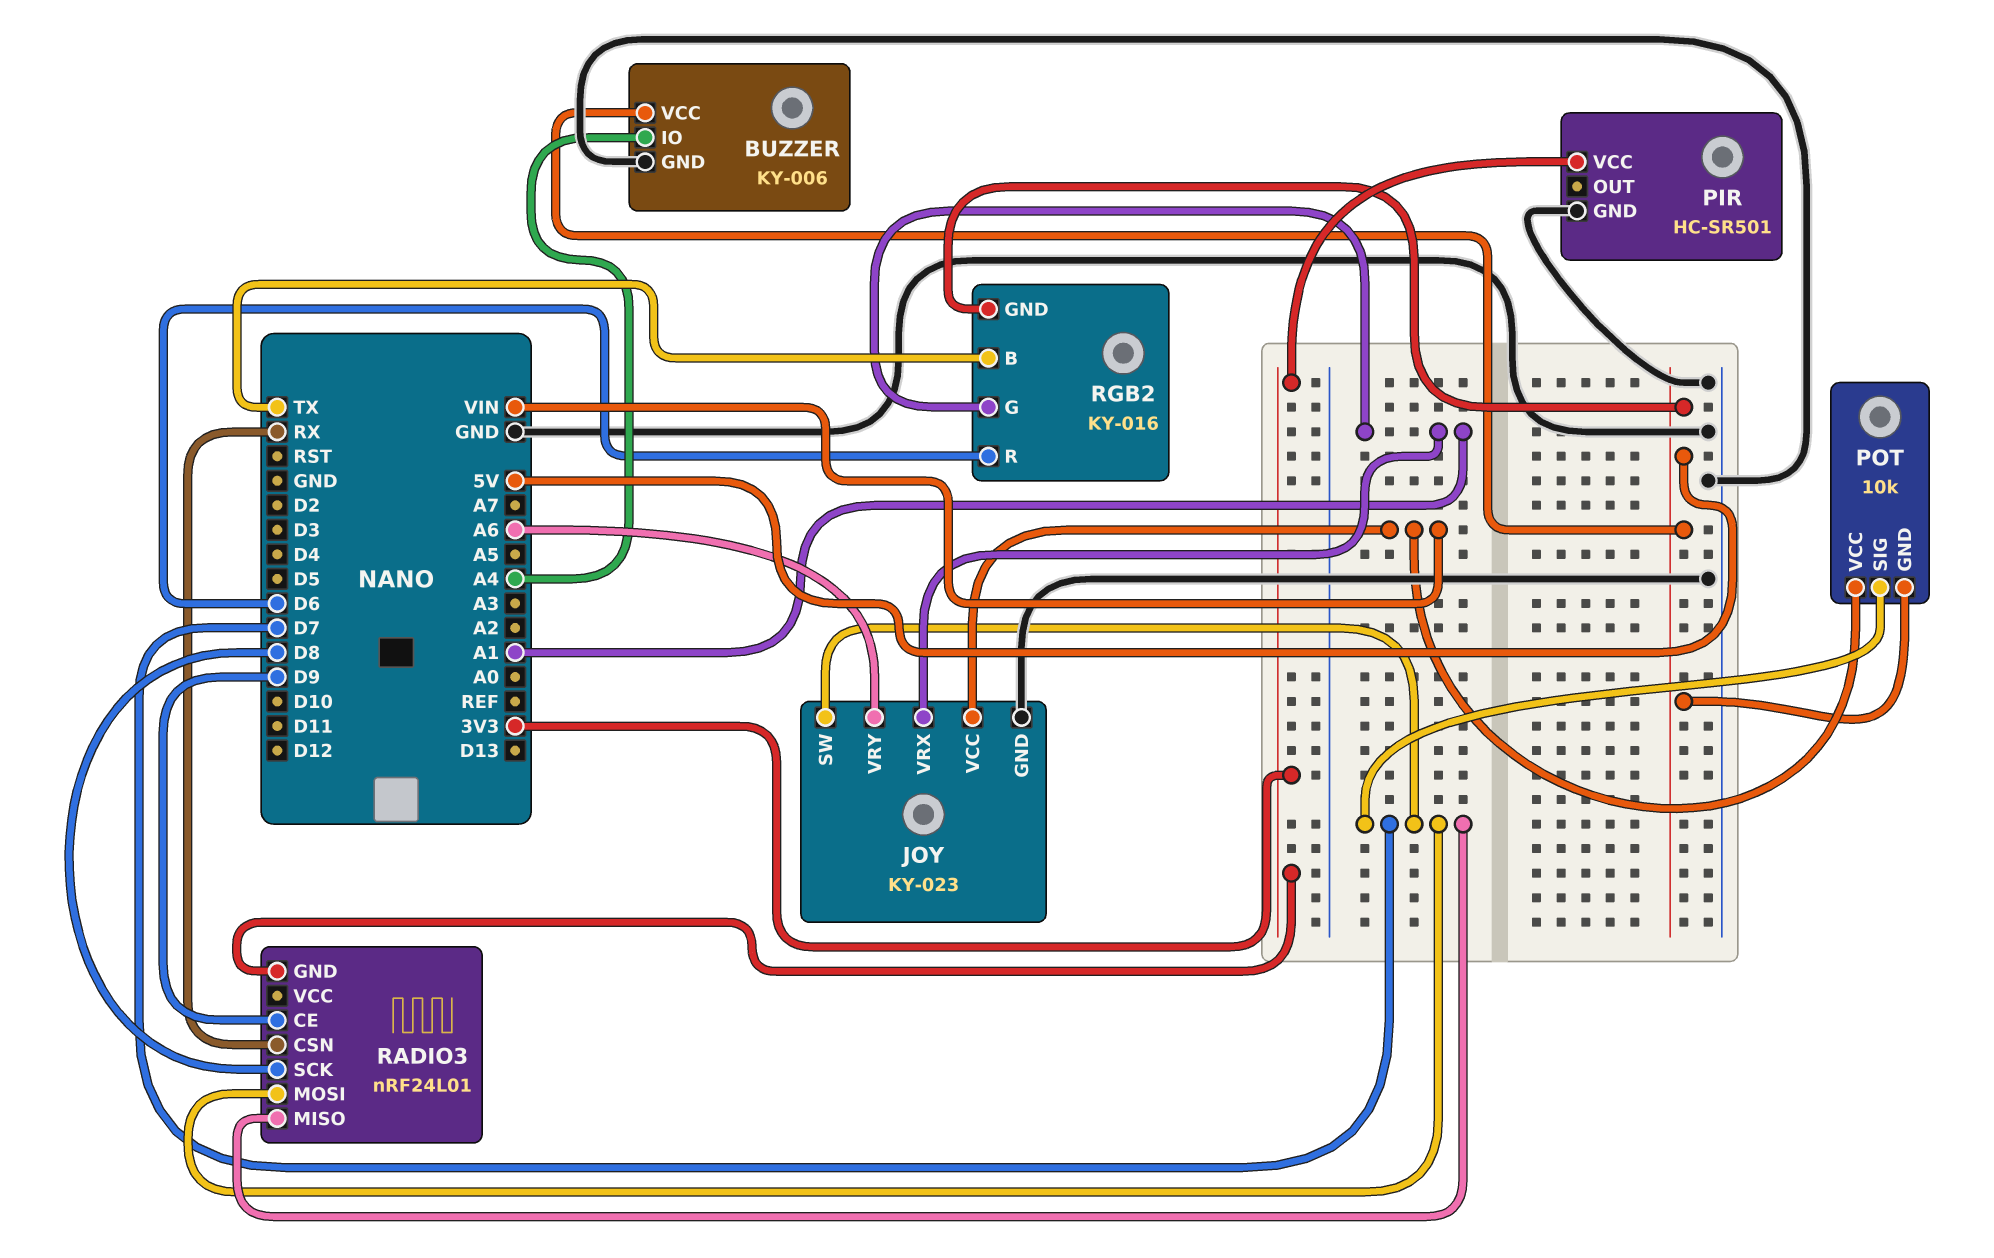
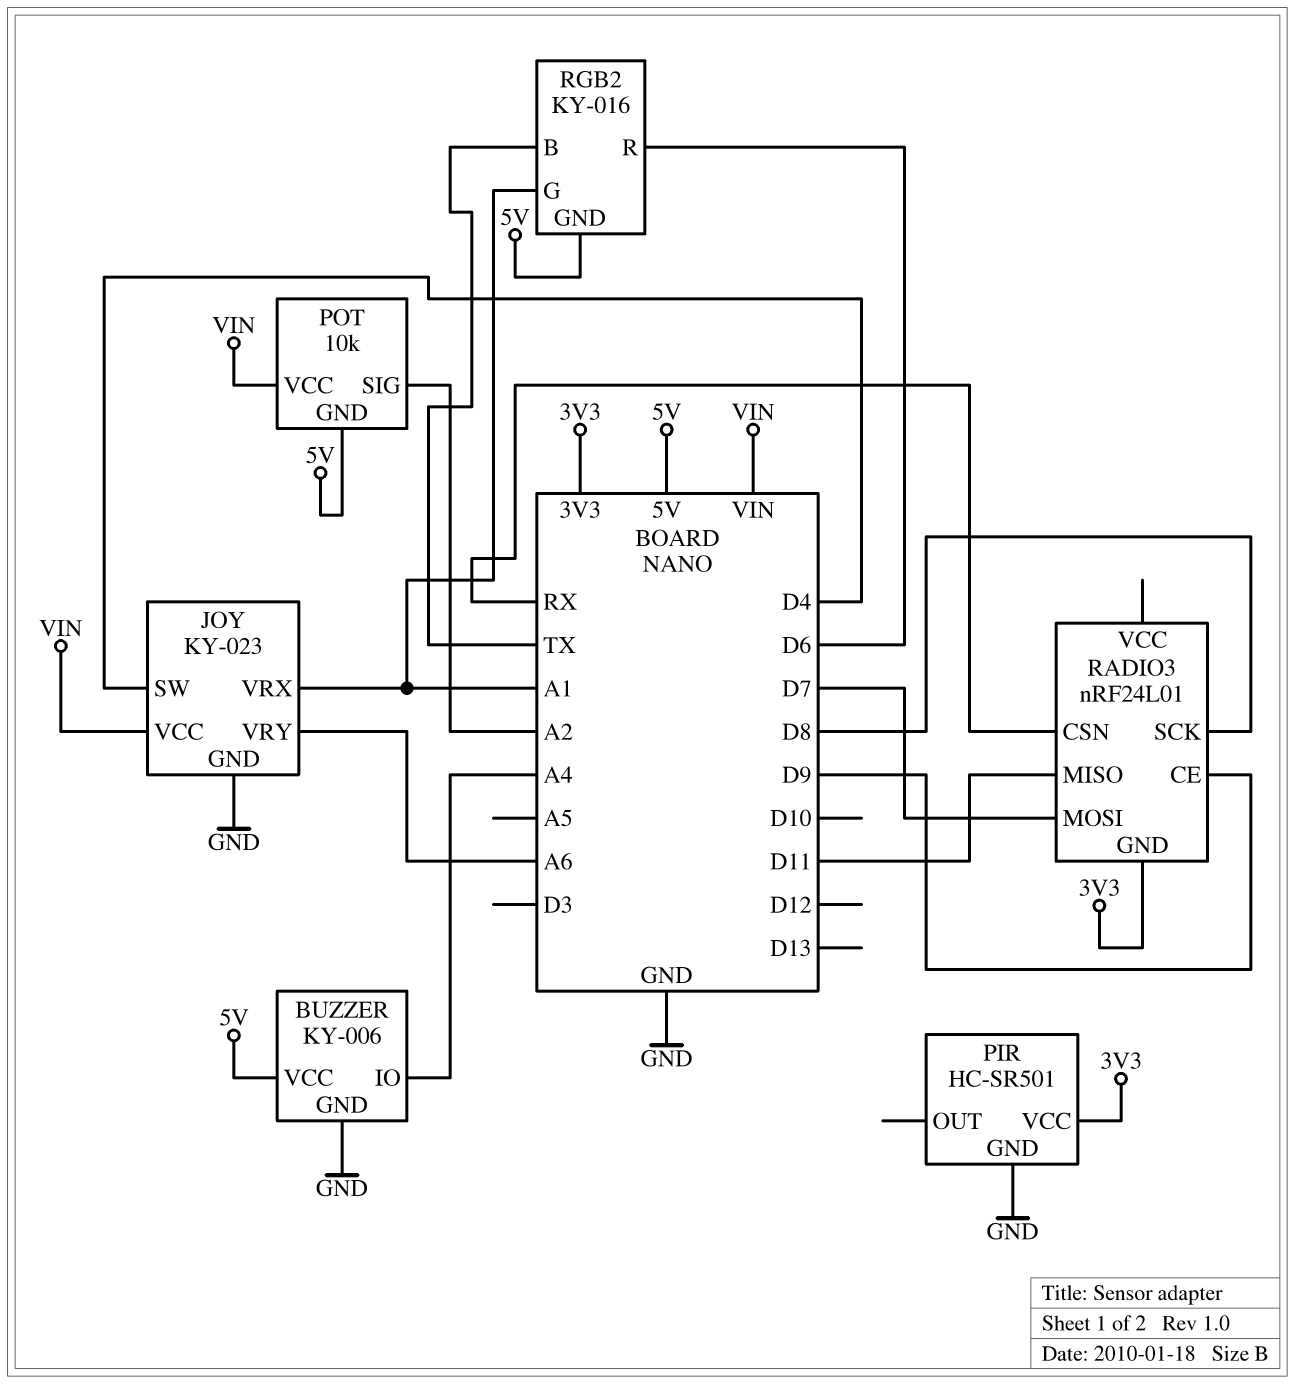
JOY pin SW: D7 -> D4
POT pin SIG: D7 -> A2
RADIO3 pin MISO: D7 -> D11

